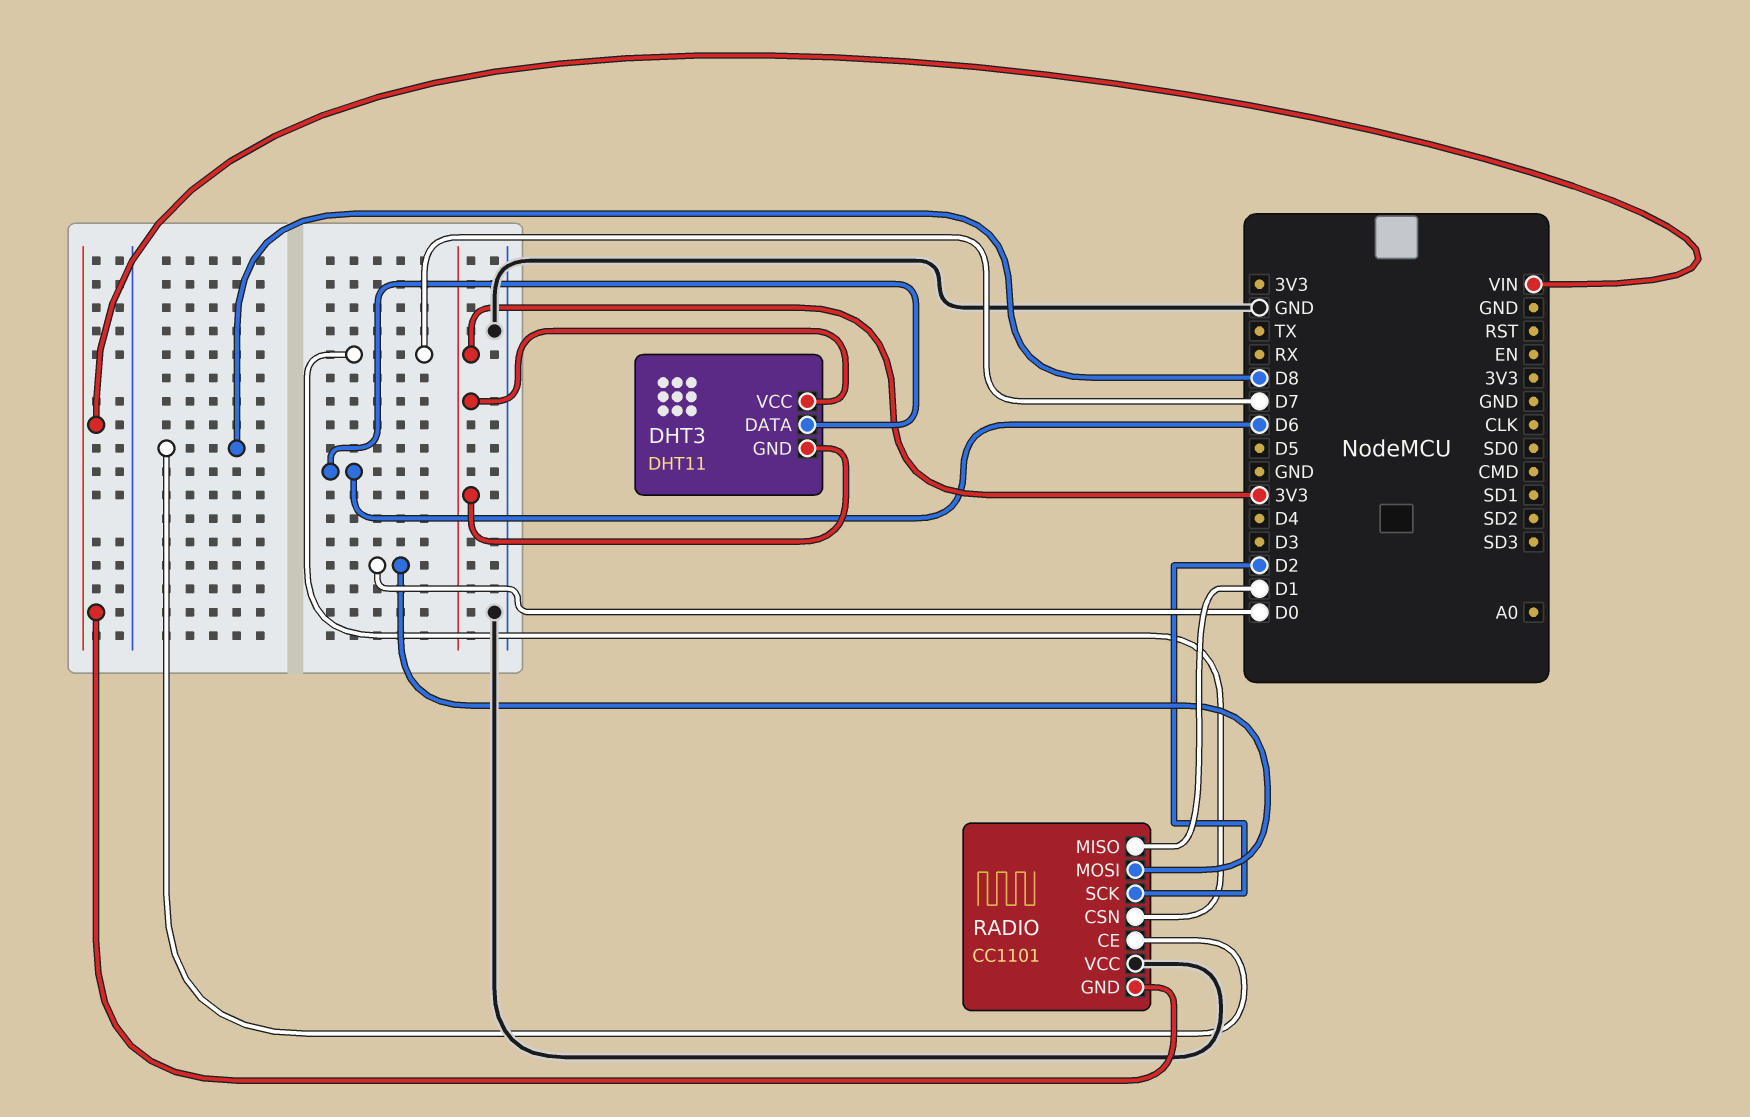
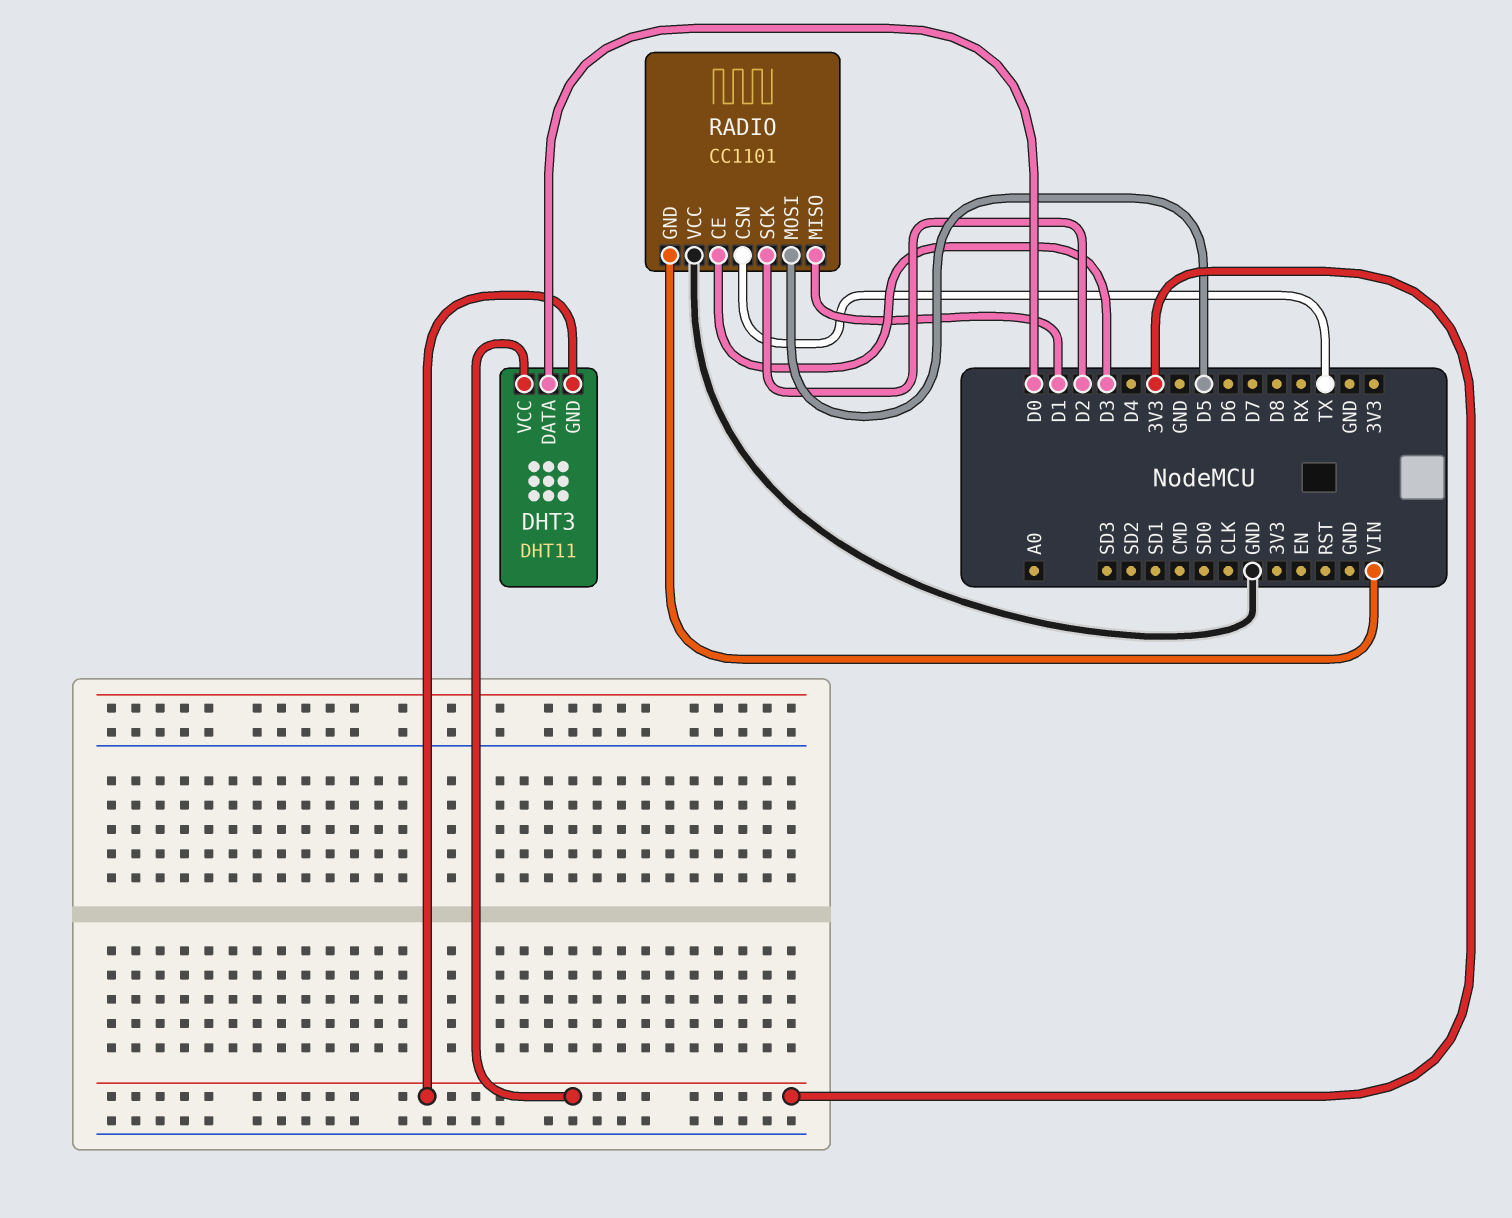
DHT3 pin DATA: D6 -> D0
RADIO pin CE: D8 -> D3
RADIO pin CSN: D7 -> TX
RADIO pin MOSI: D0 -> D5

